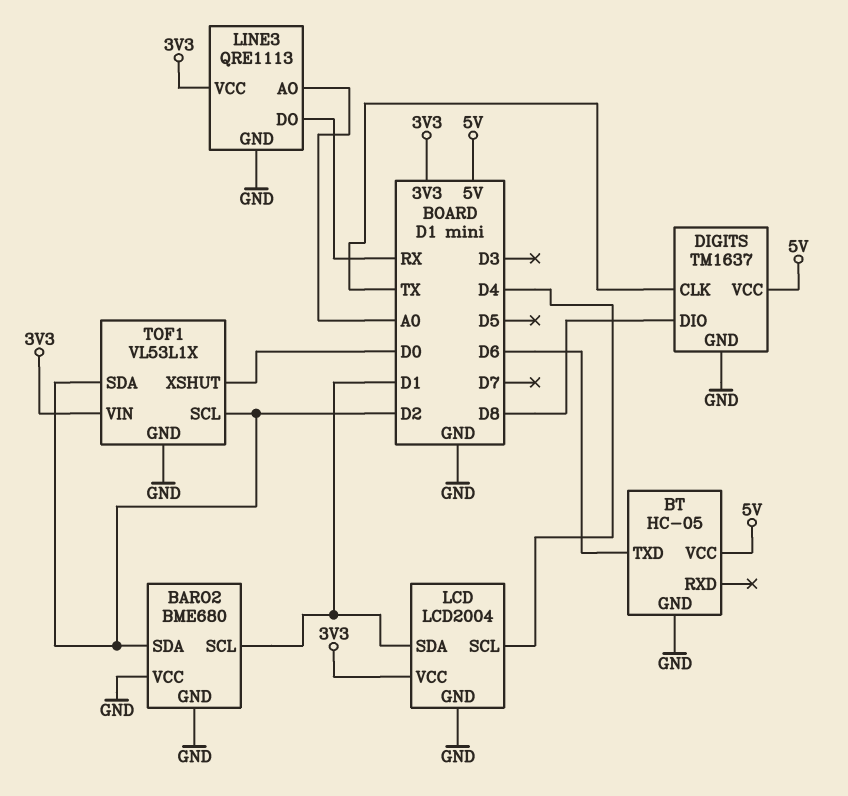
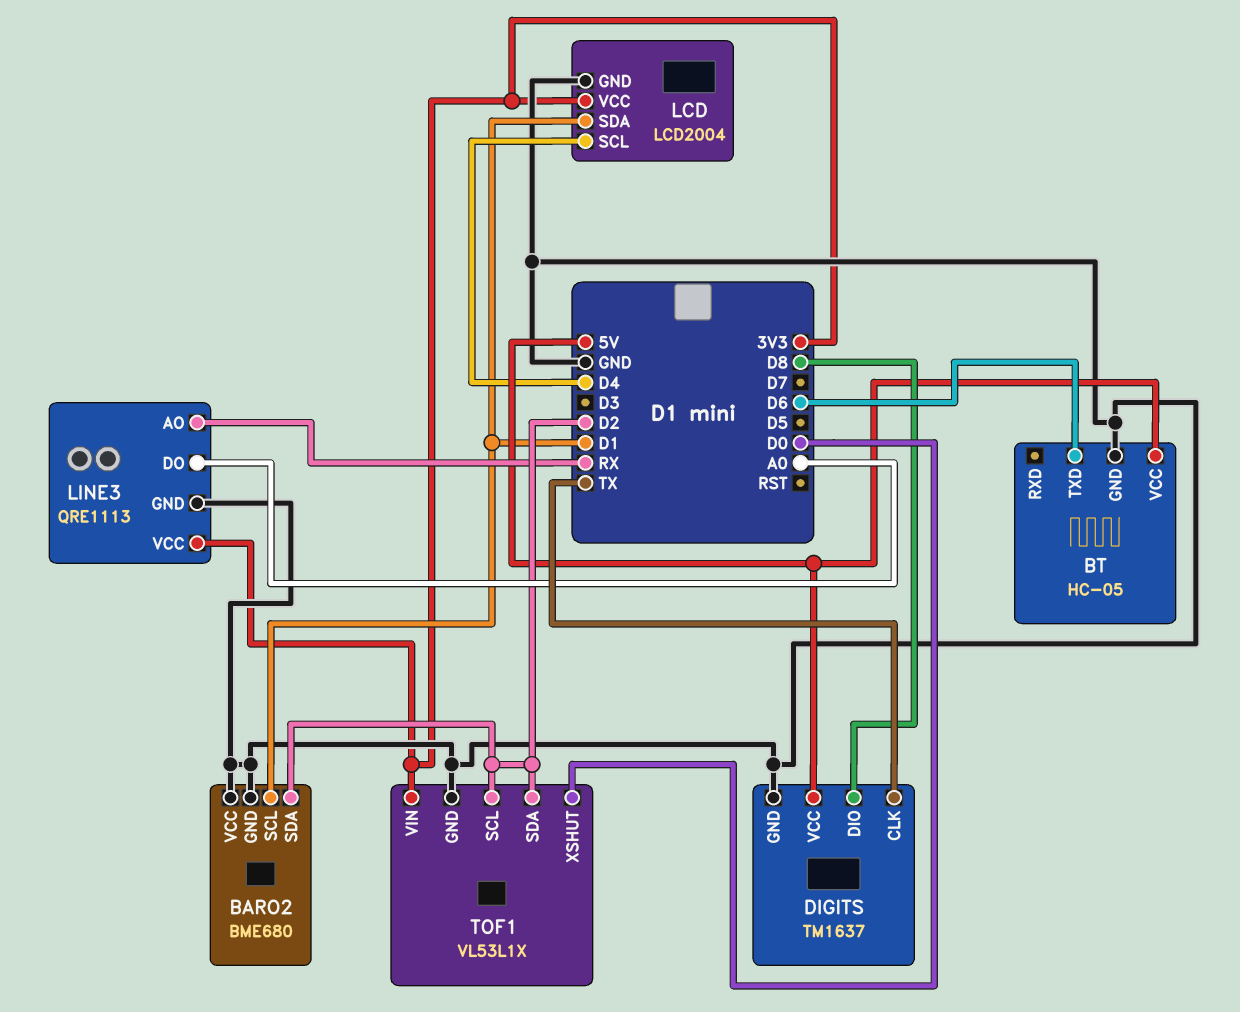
LINE3 pin AO: A0 -> RX
LINE3 pin DO: RX -> A0

